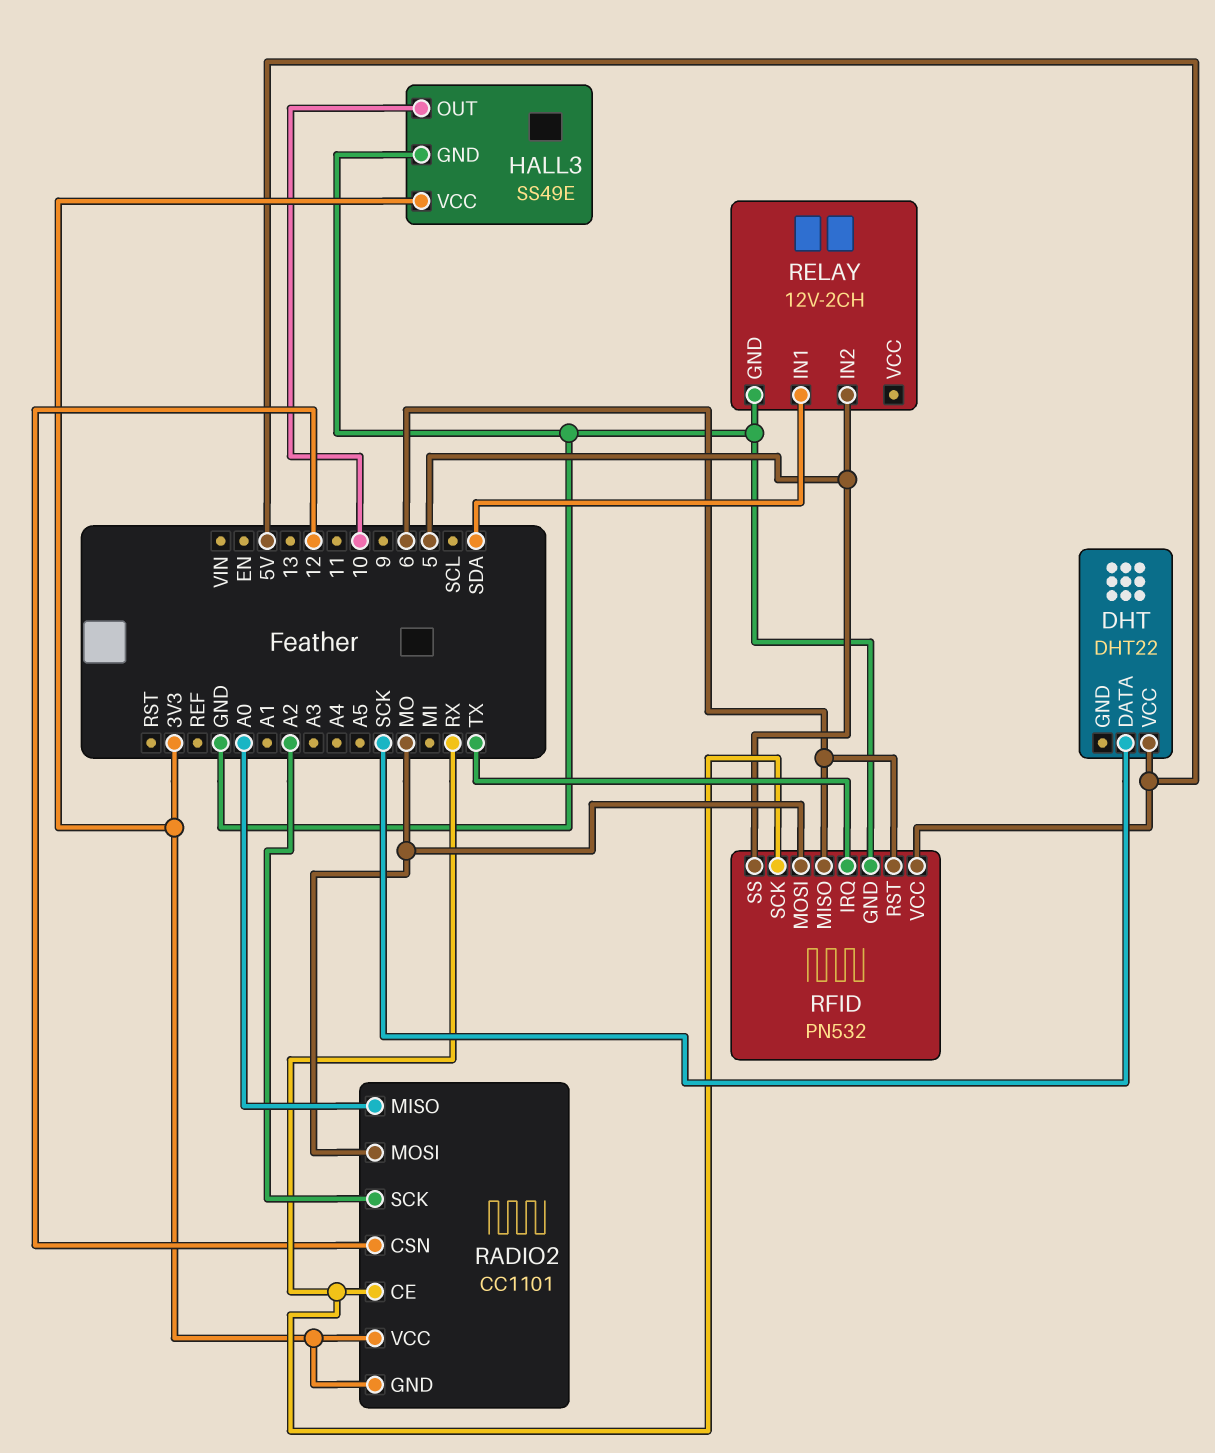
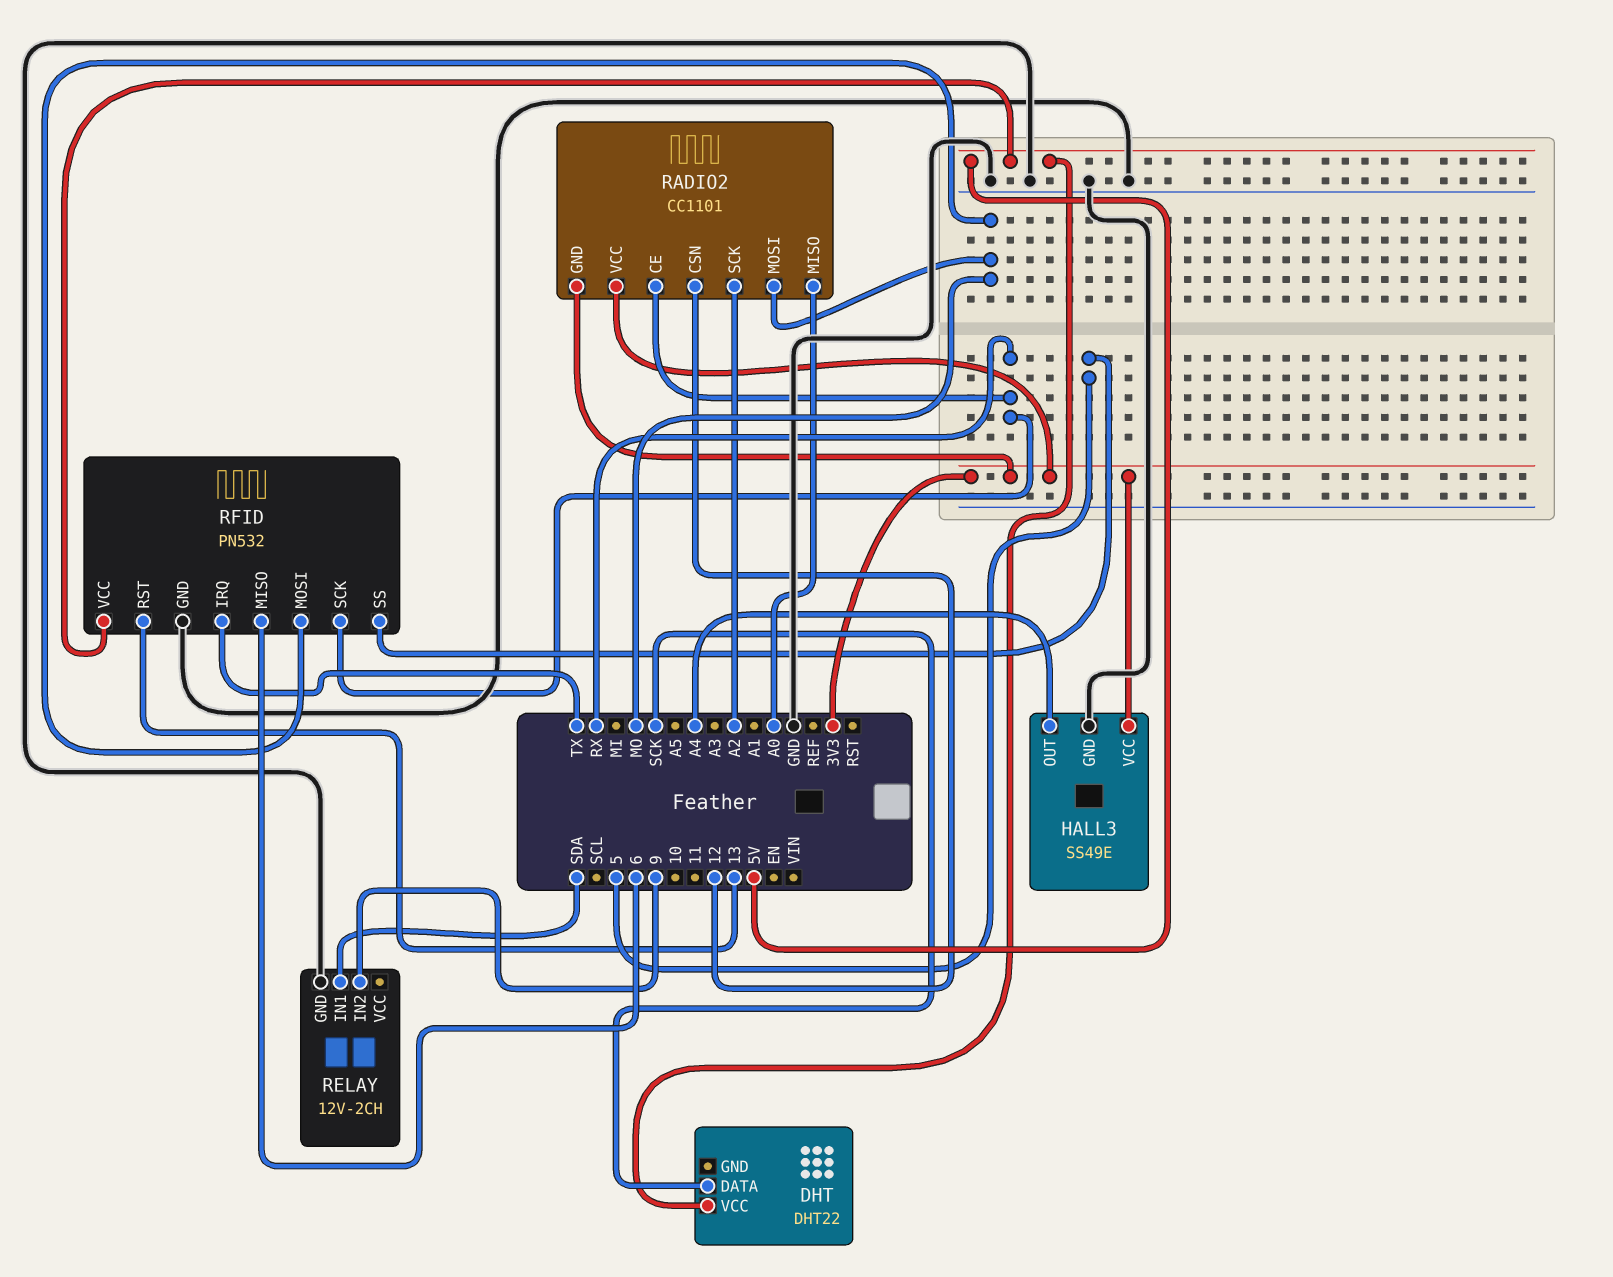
HALL3 pin OUT: 10 -> A4
RELAY pin IN2: 5 -> 9
RFID pin RST: 6 -> 13

